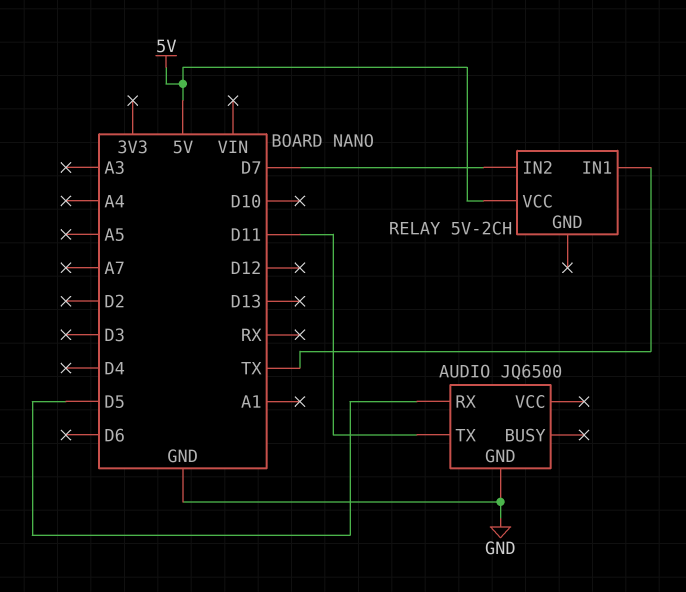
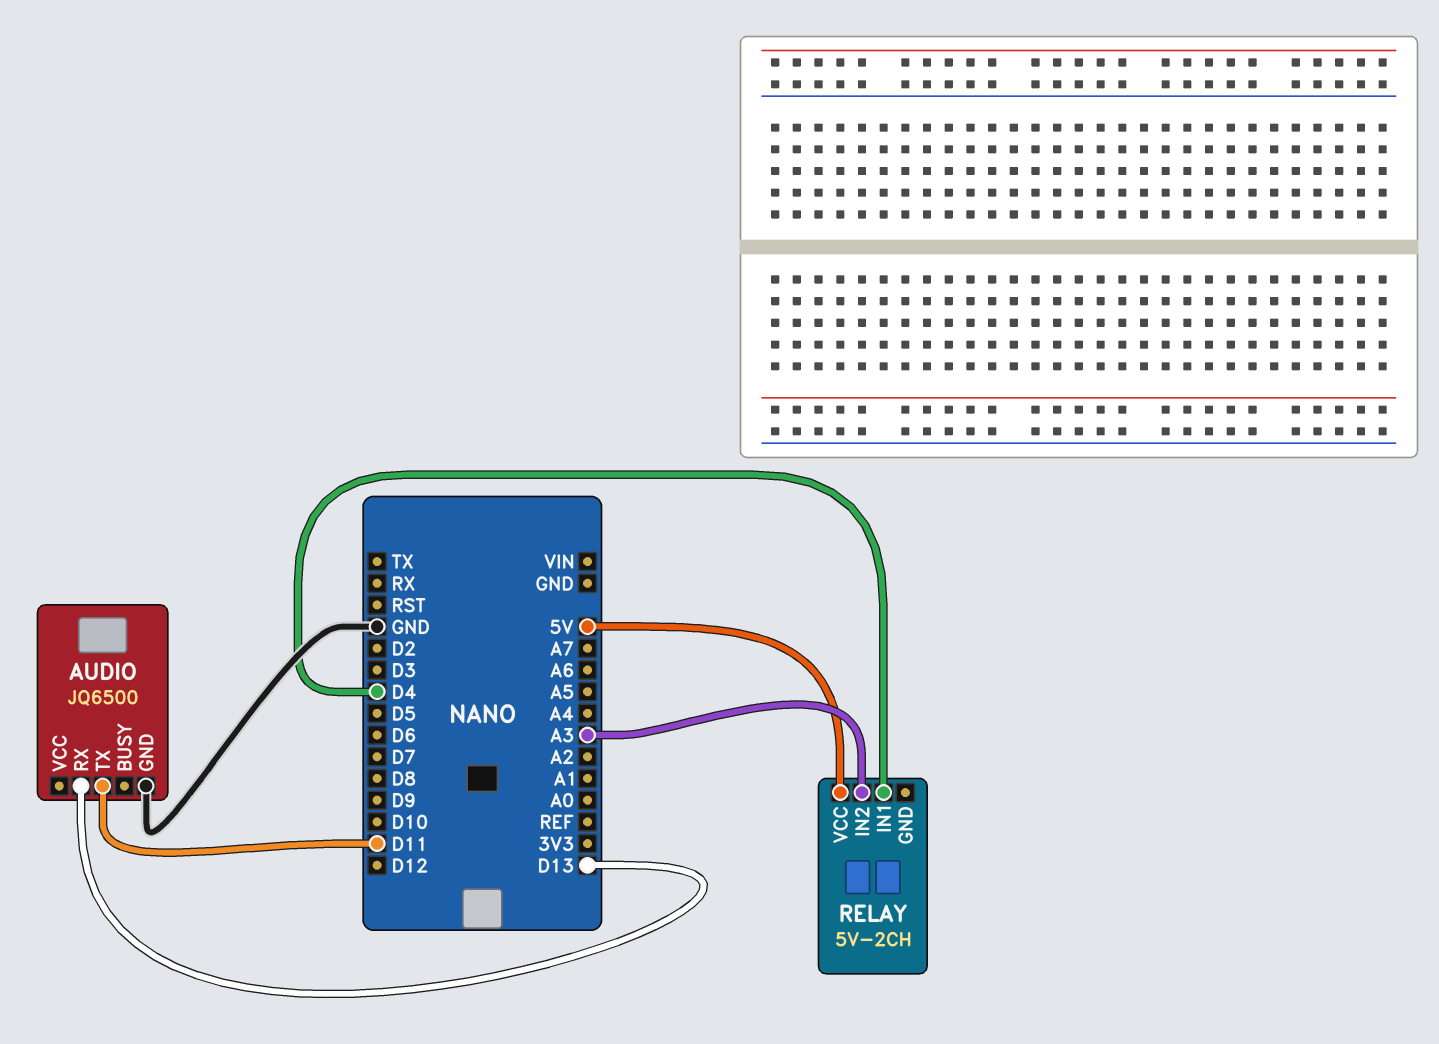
AUDIO pin RX: D5 -> D13
RELAY pin IN1: TX -> D4
RELAY pin IN2: D7 -> A3

